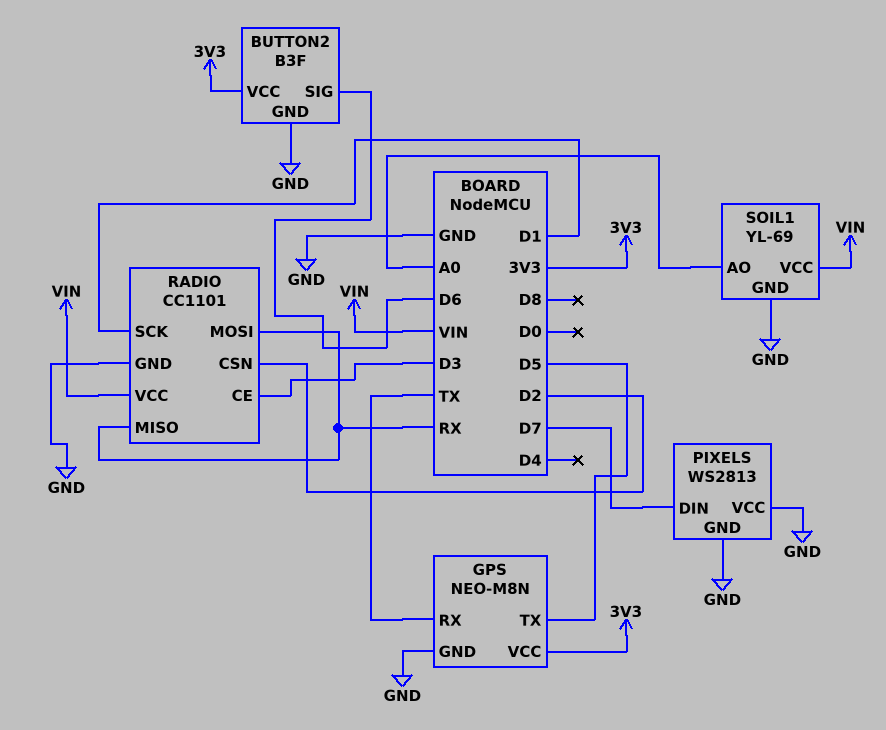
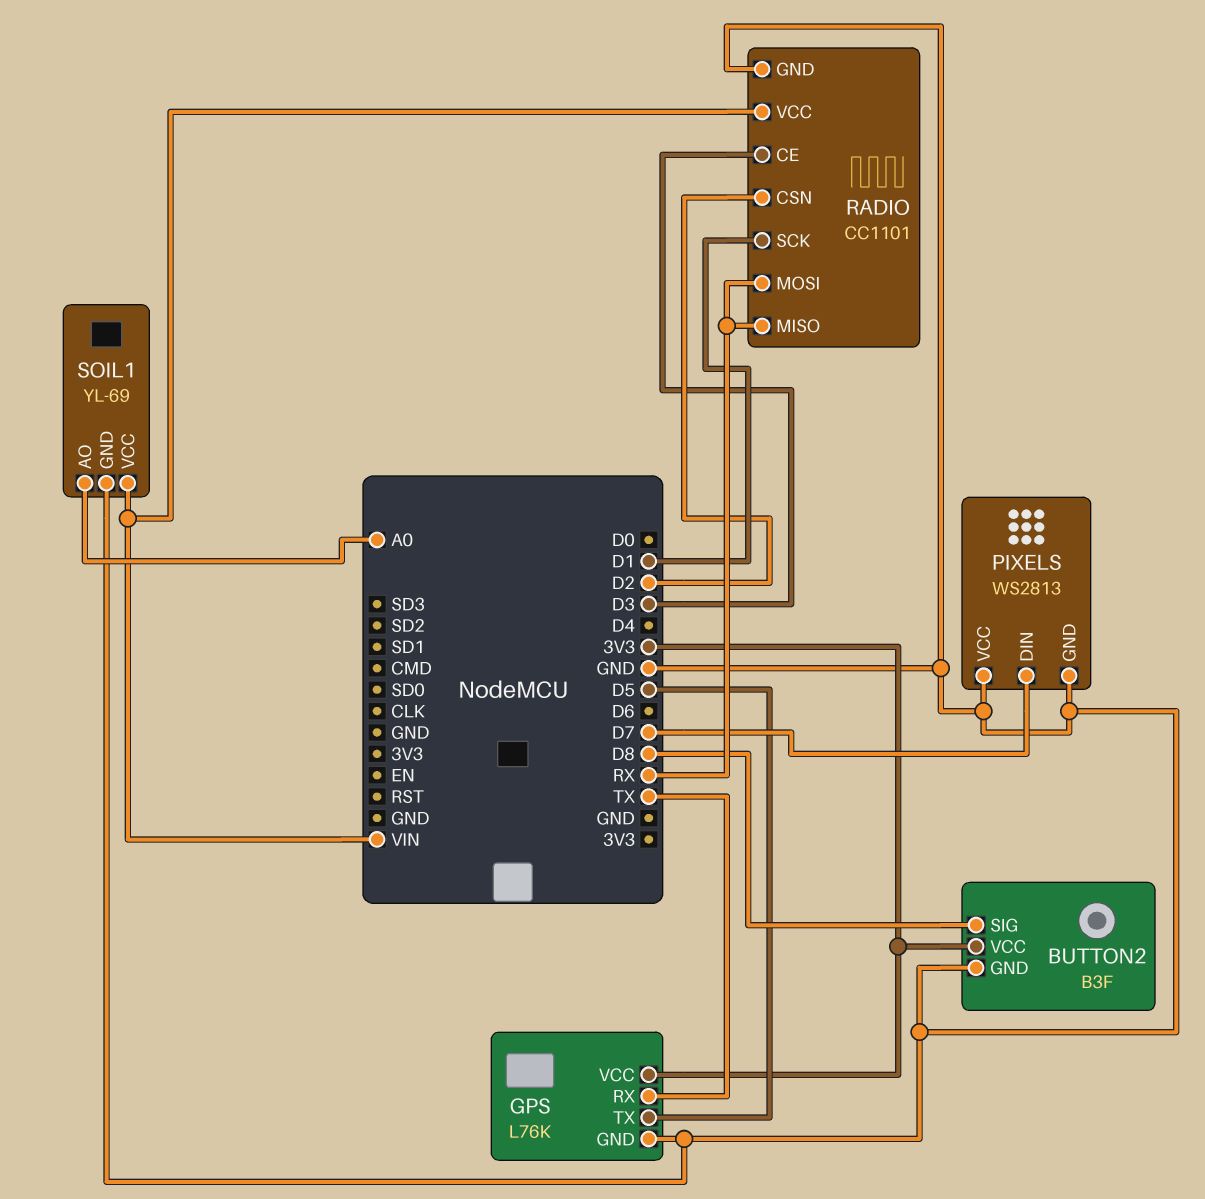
BUTTON2 pin SIG: D6 -> D8
GPS: NEO-M8N -> L76K

